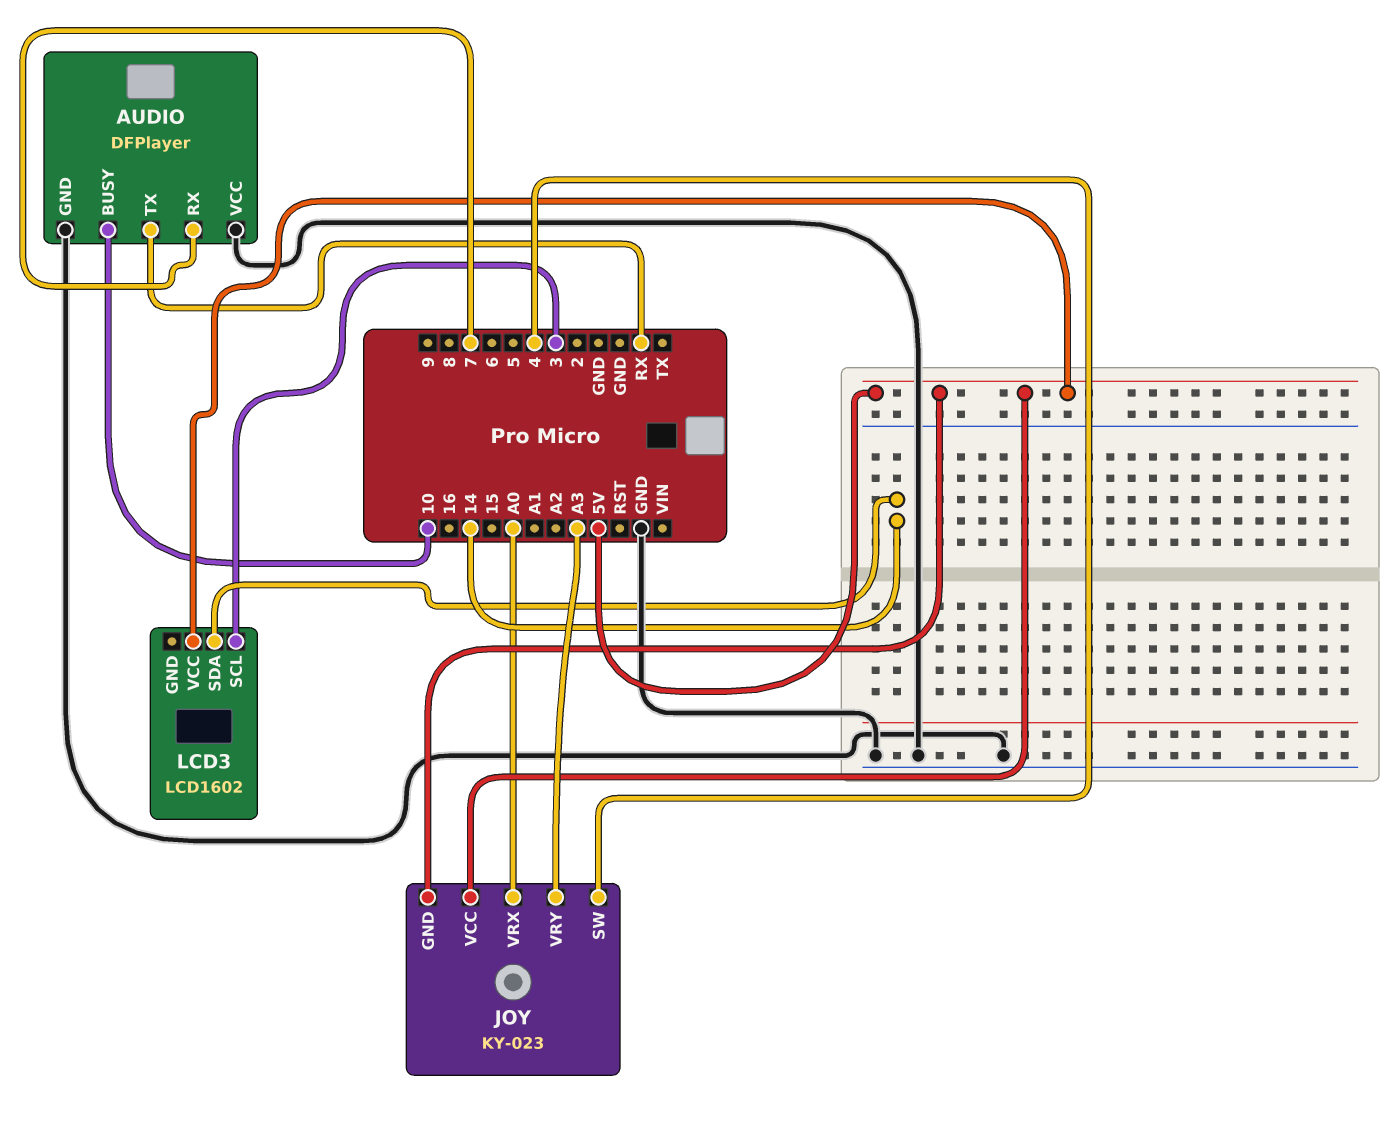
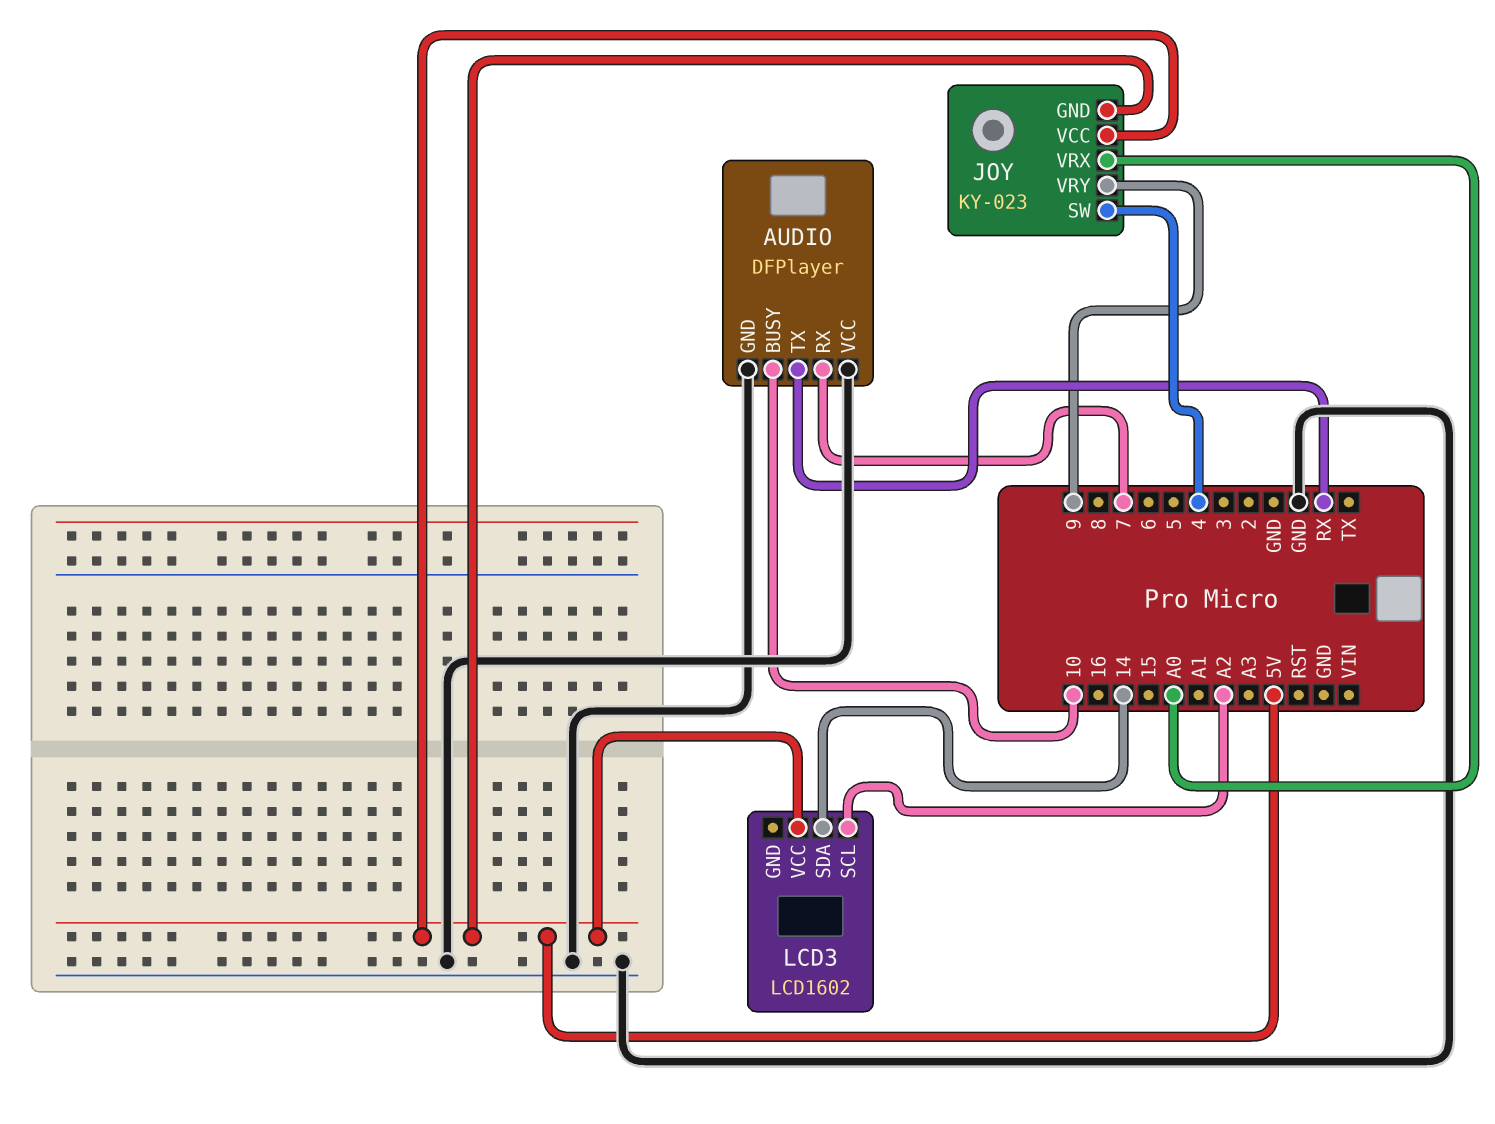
JOY pin VRY: A3 -> 9
LCD3 pin SCL: 3 -> A2

